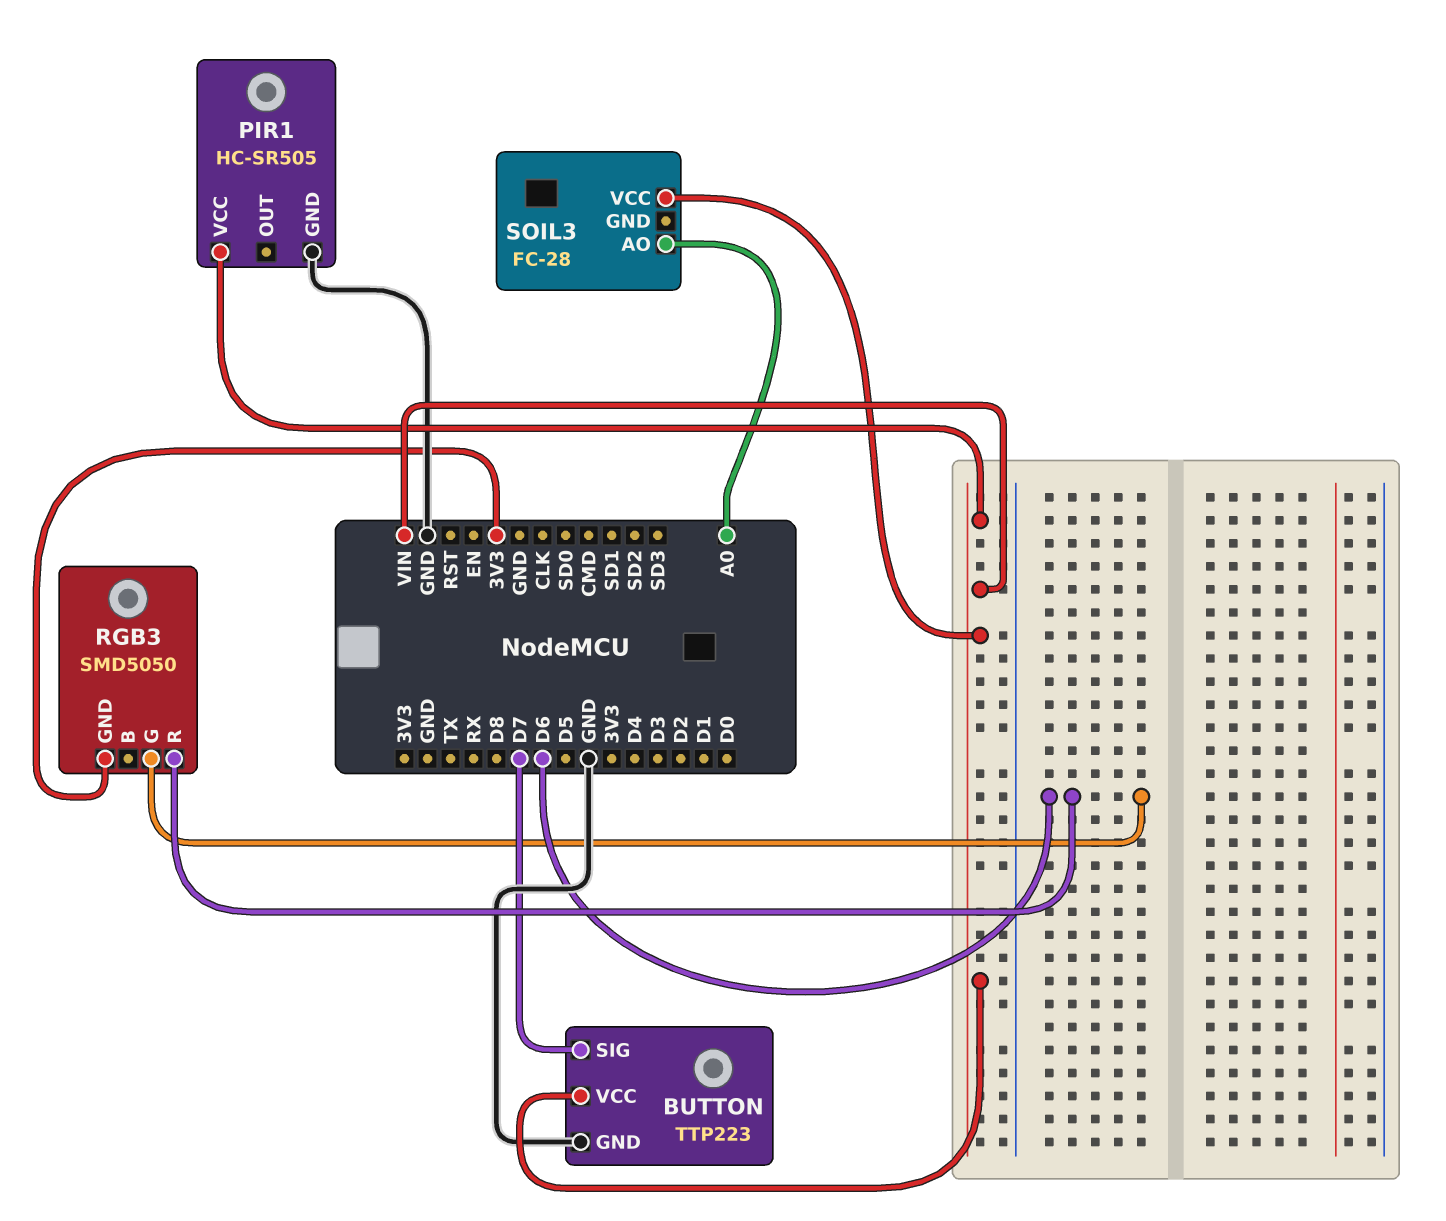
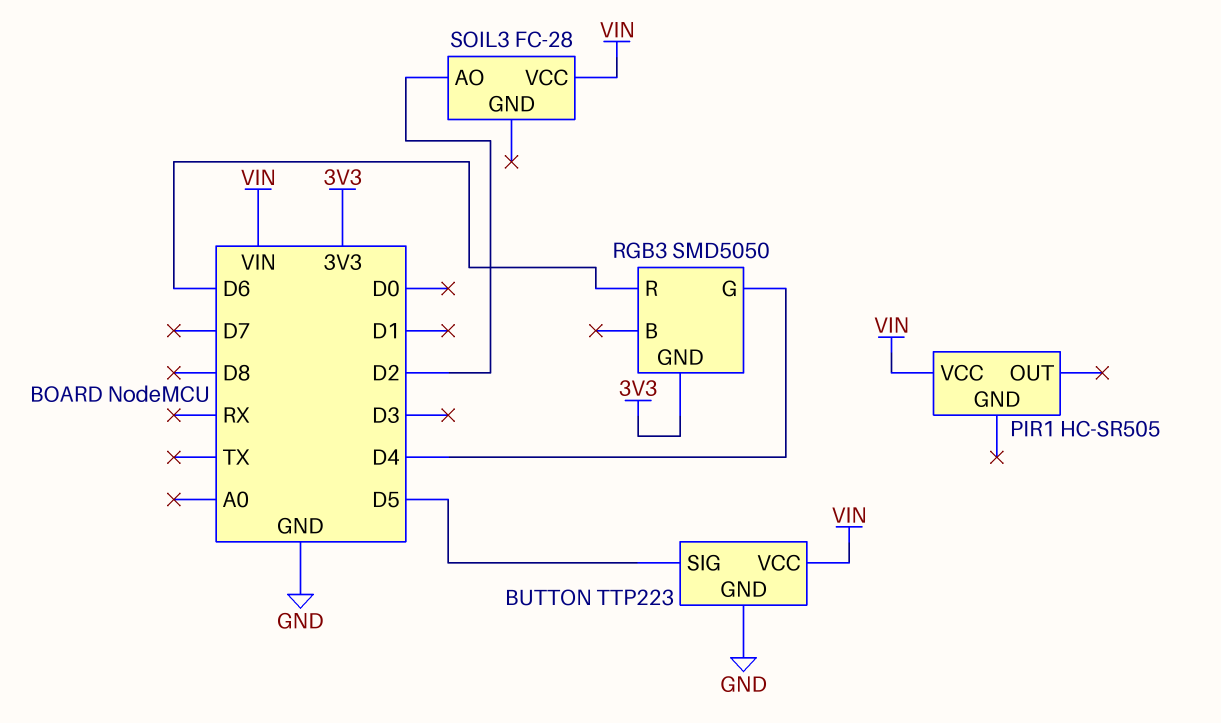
BUTTON pin SIG: D7 -> D5
PIR1 pin GND: GND -> none
RGB3 pin G: D6 -> D4
SOIL3 pin AO: A0 -> D2

